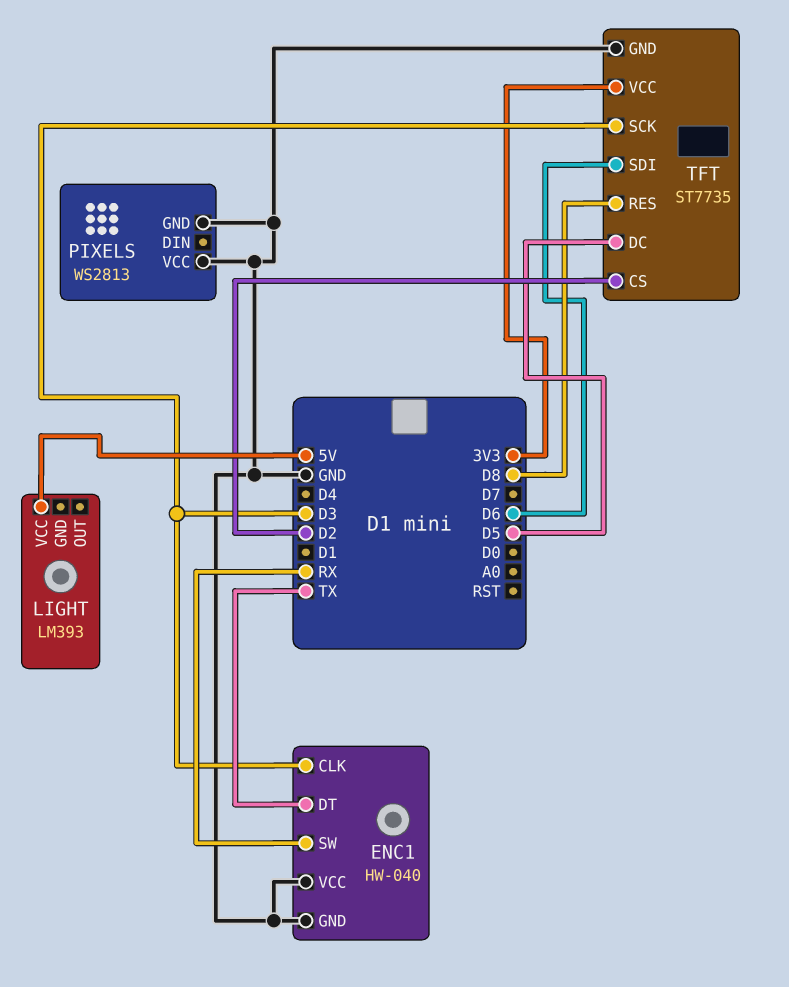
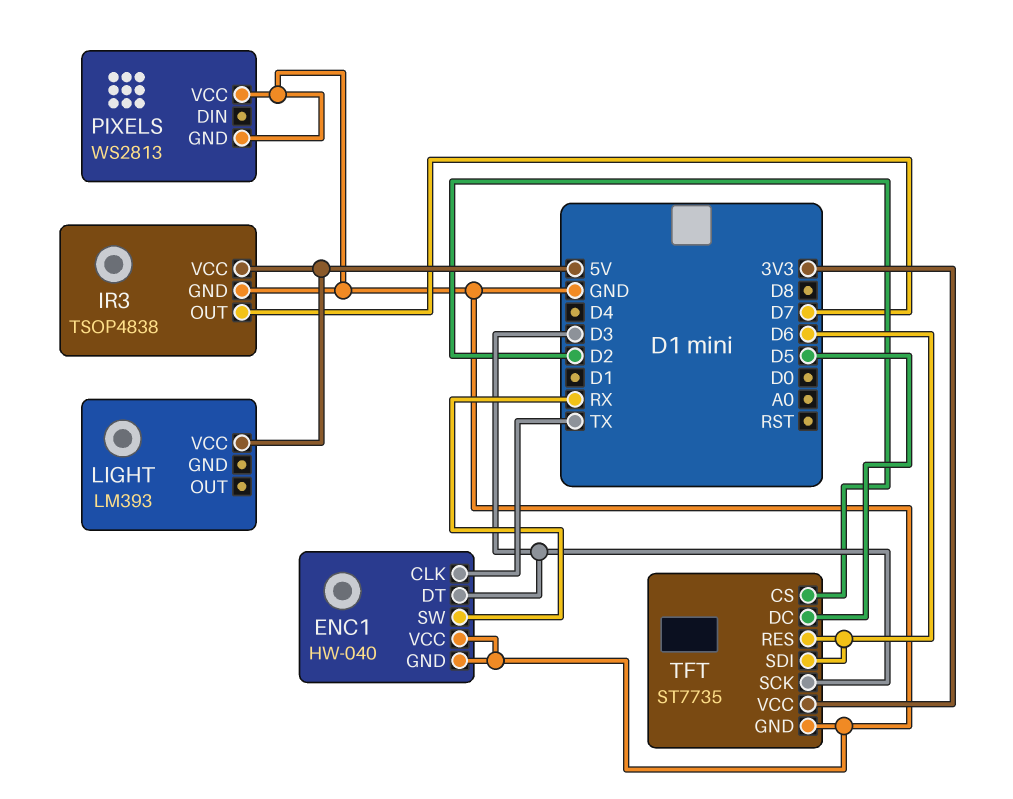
ENC1 pin CLK: D3 -> TX
ENC1 pin DT: TX -> D3
IR3: none -> TSOP4838
IR3 pin GND: none -> GND
IR3 pin OUT: none -> D7
IR3 pin VCC: none -> 5V
TFT pin RES: D8 -> D6

